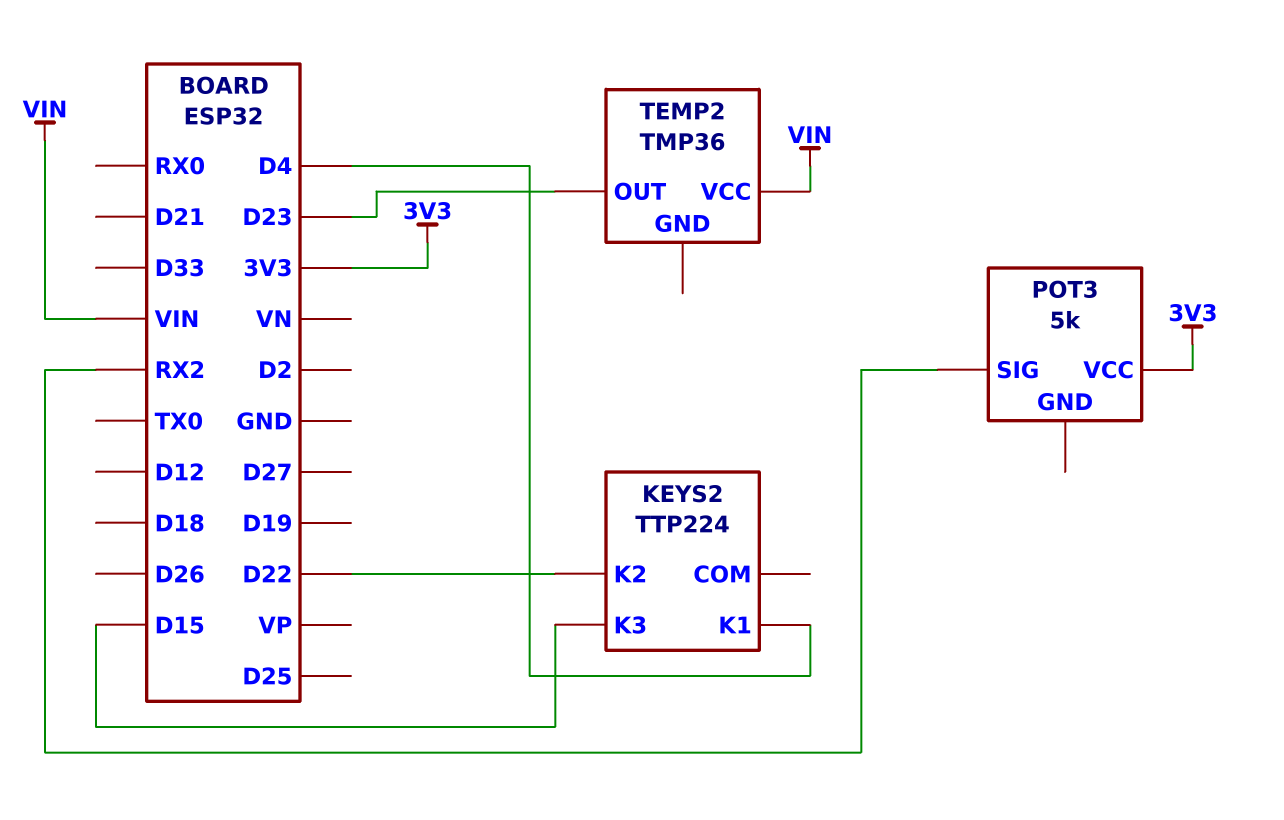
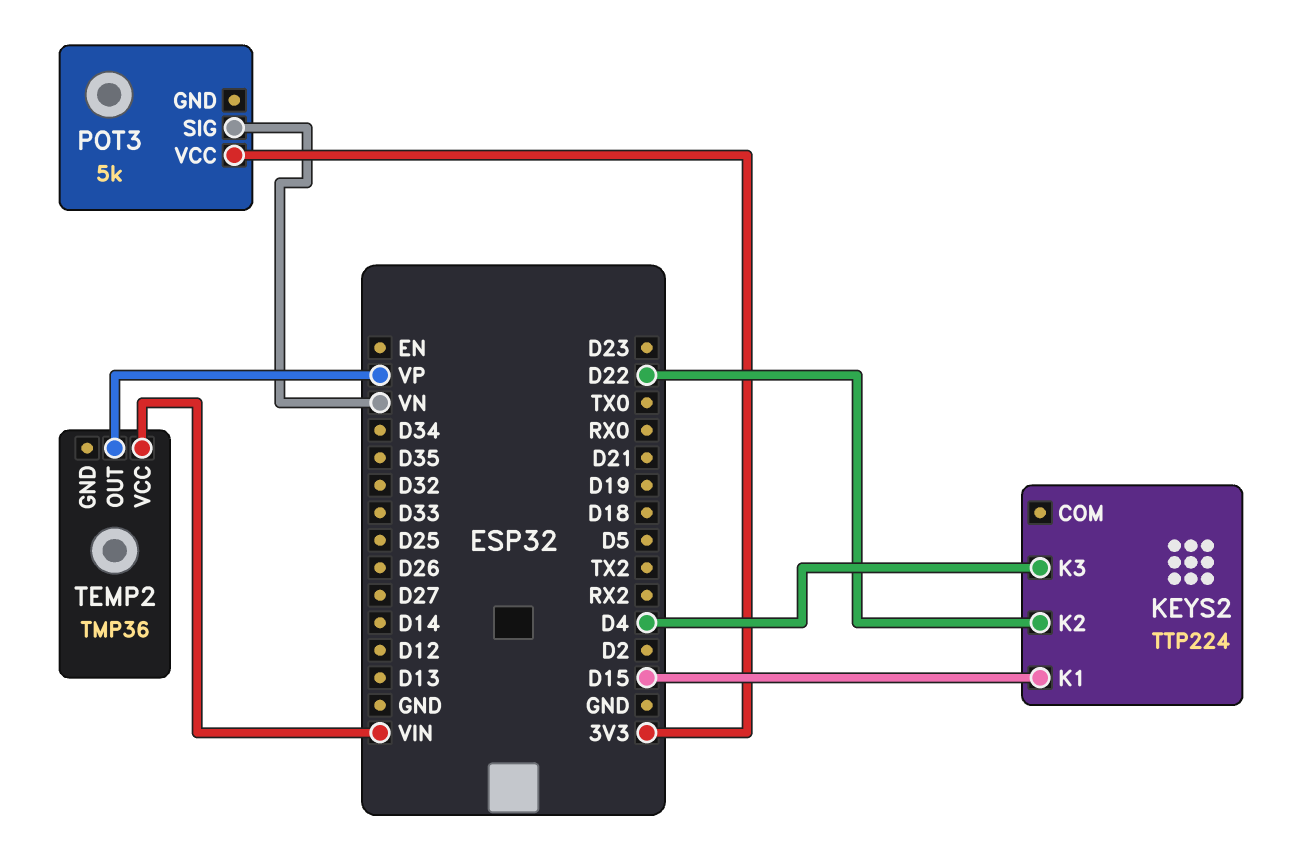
KEYS2 pin K1: D4 -> D15
KEYS2 pin K3: D15 -> D4
POT3 pin SIG: RX2 -> VN
TEMP2 pin OUT: D23 -> VP

